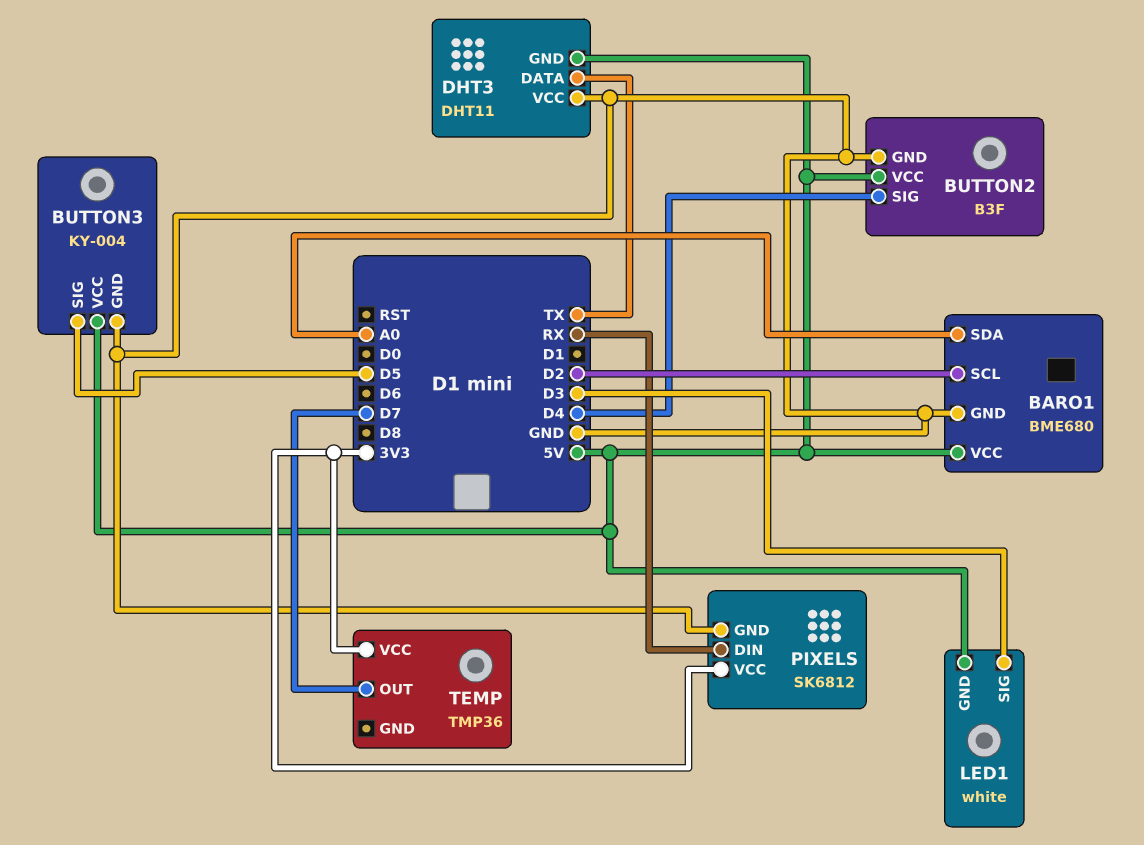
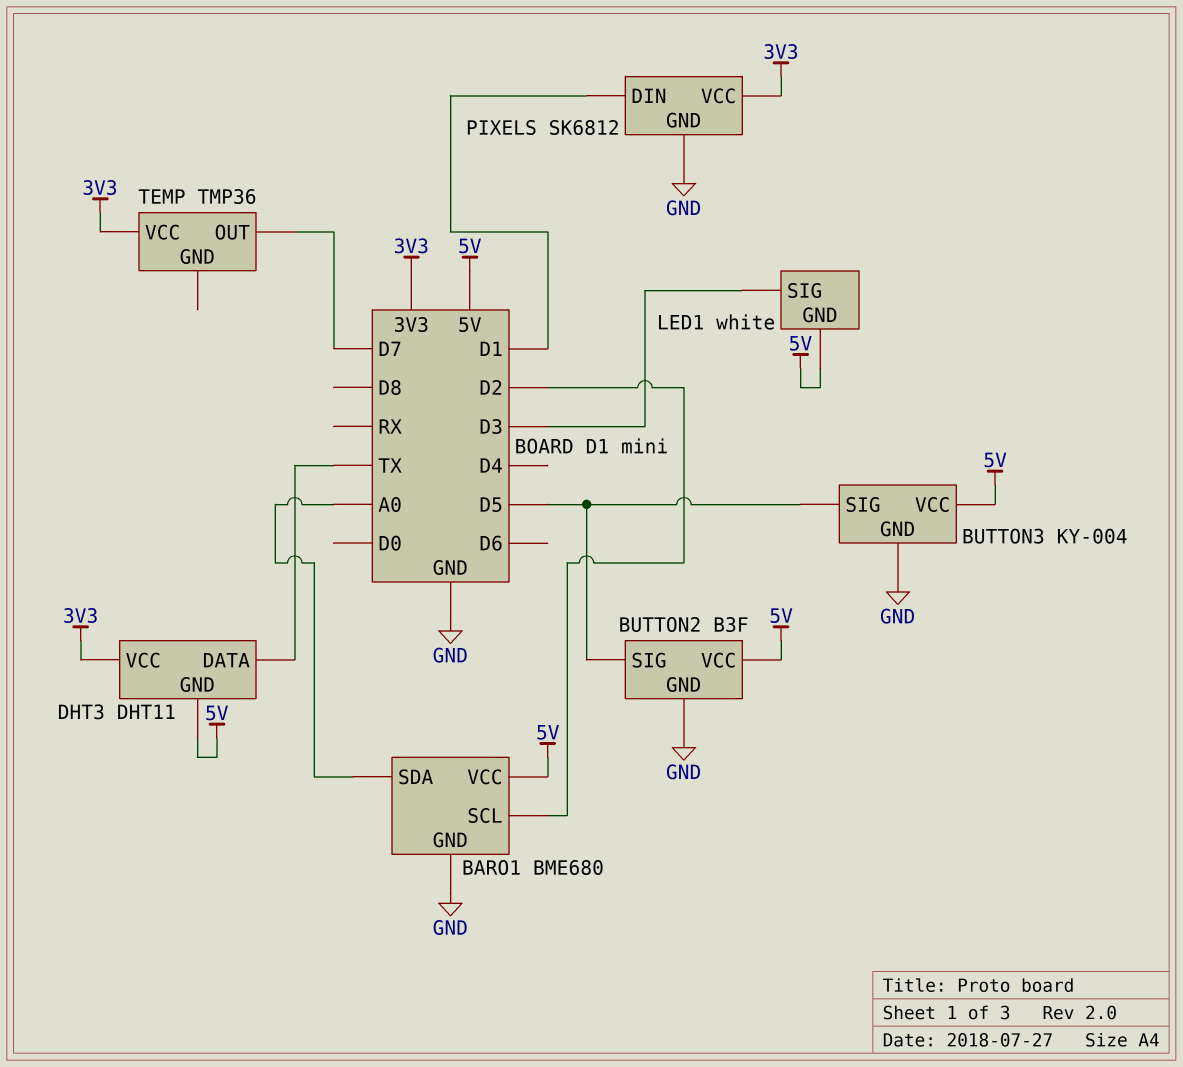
BUTTON2 pin SIG: D4 -> D5
DHT3 pin VCC: GND -> 3V3
PIXELS pin DIN: RX -> D1

